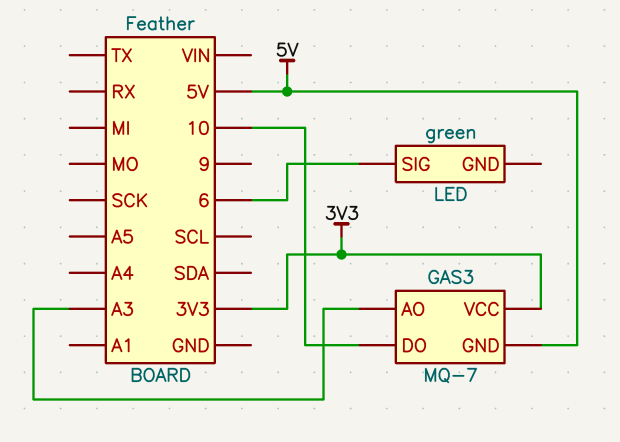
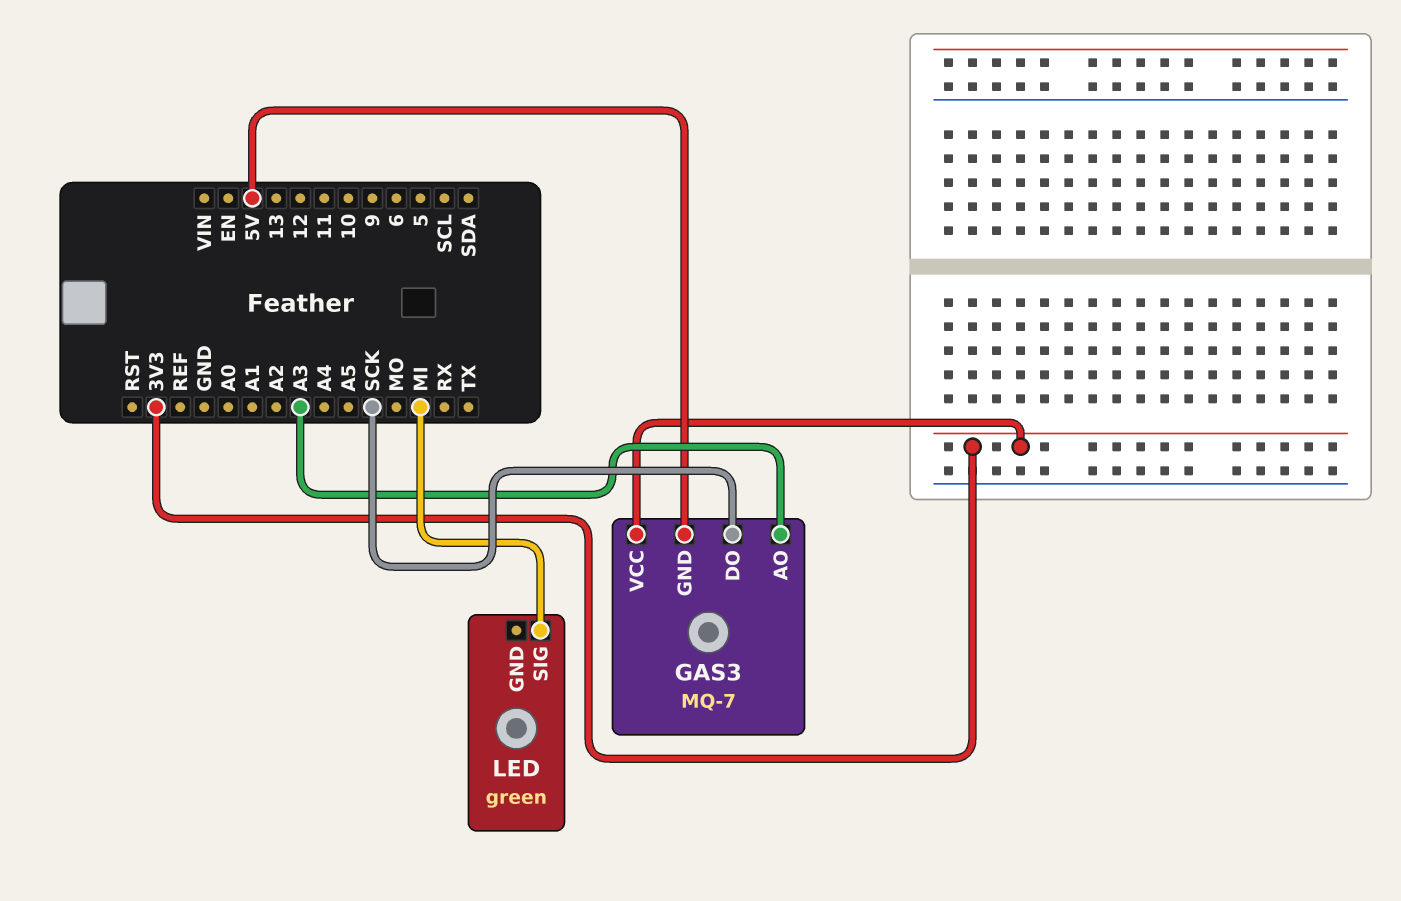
GAS3 pin DO: 10 -> SCK
LED pin SIG: 6 -> MI

